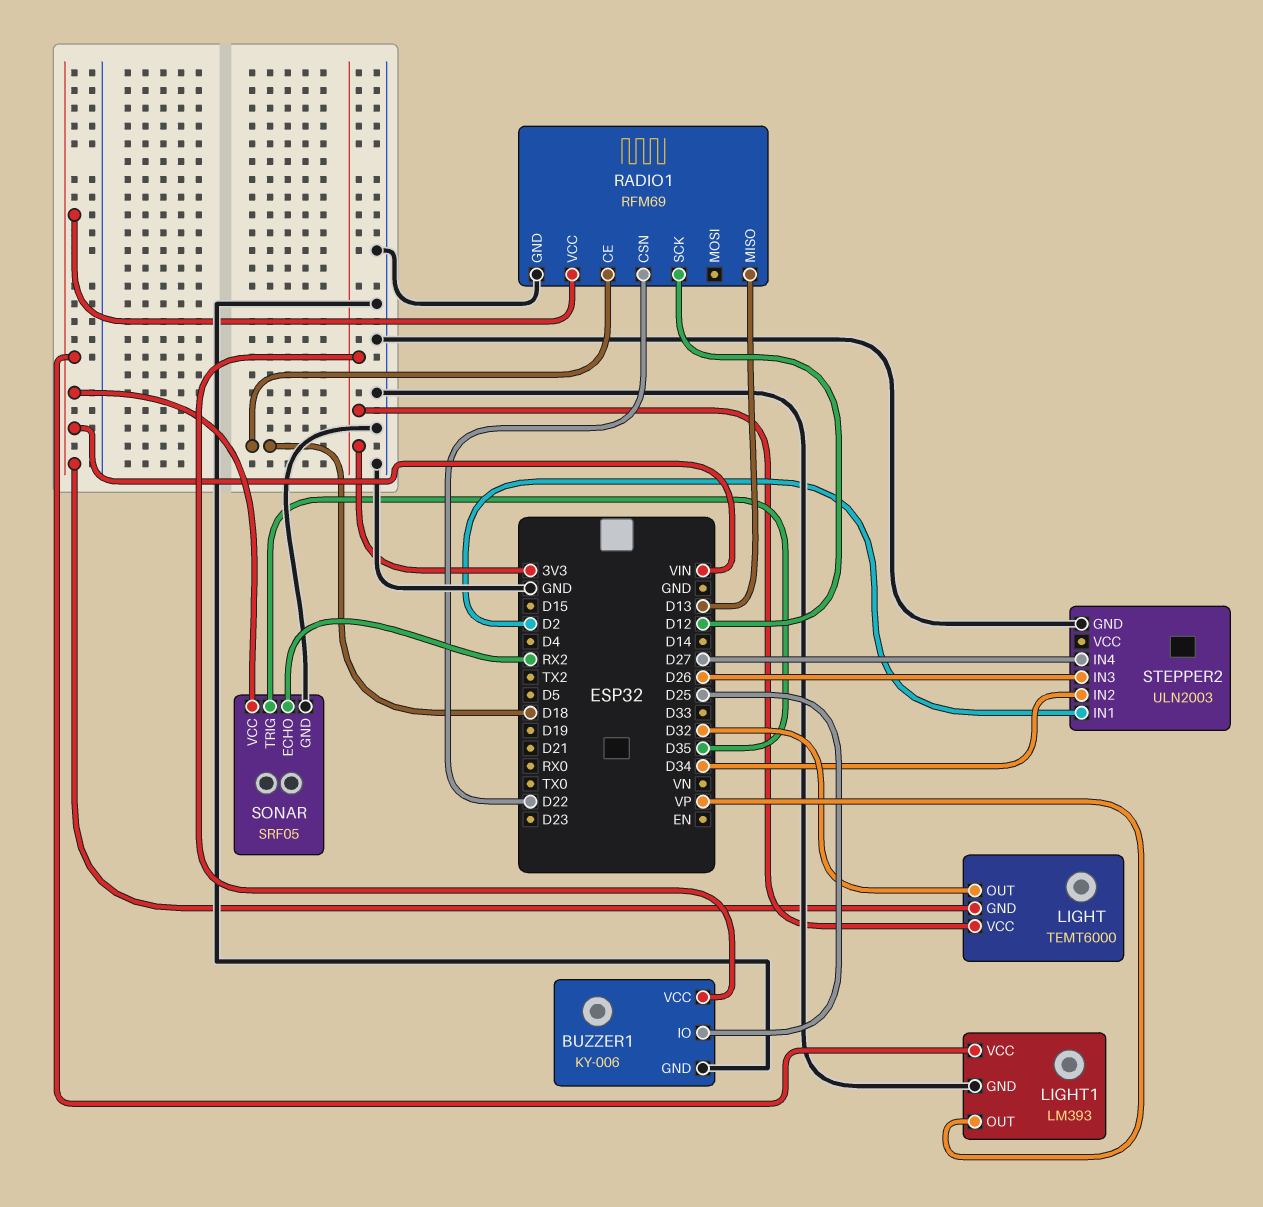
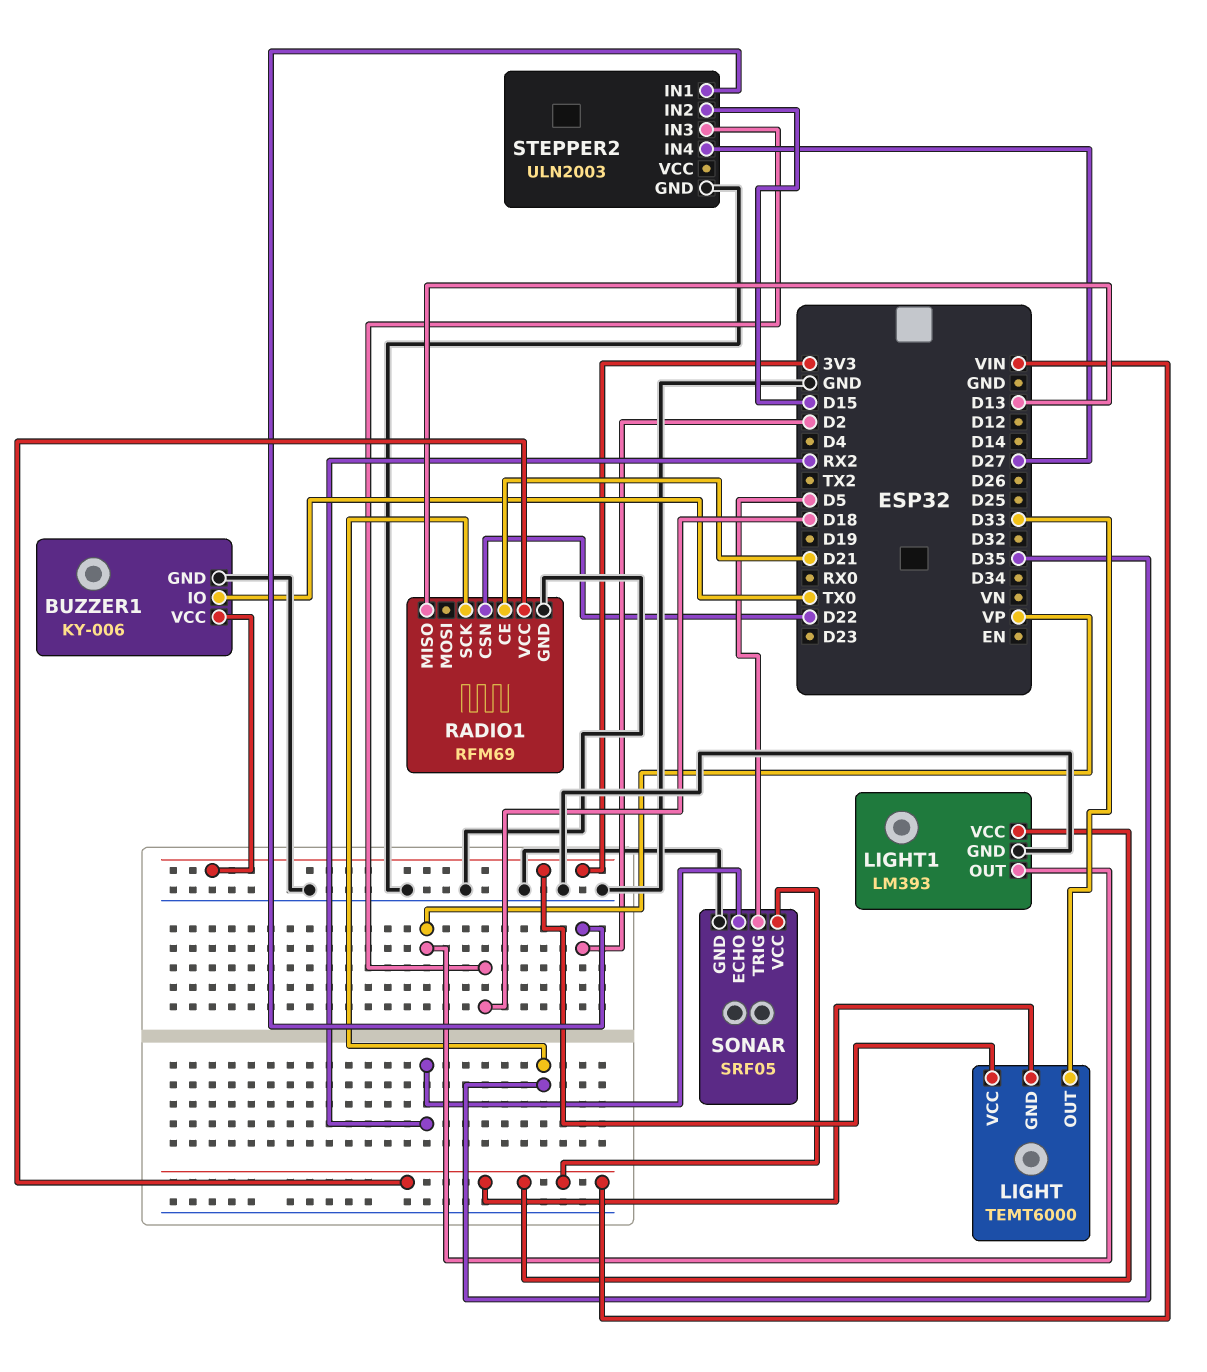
BUZZER1 pin IO: D25 -> TX0
LIGHT pin OUT: D32 -> D33
RADIO1 pin CE: D18 -> D21
RADIO1 pin SCK: D12 -> D35
SONAR pin TRIG: D35 -> D5
STEPPER2 pin IN2: D34 -> D15
STEPPER2 pin IN3: D26 -> D18

